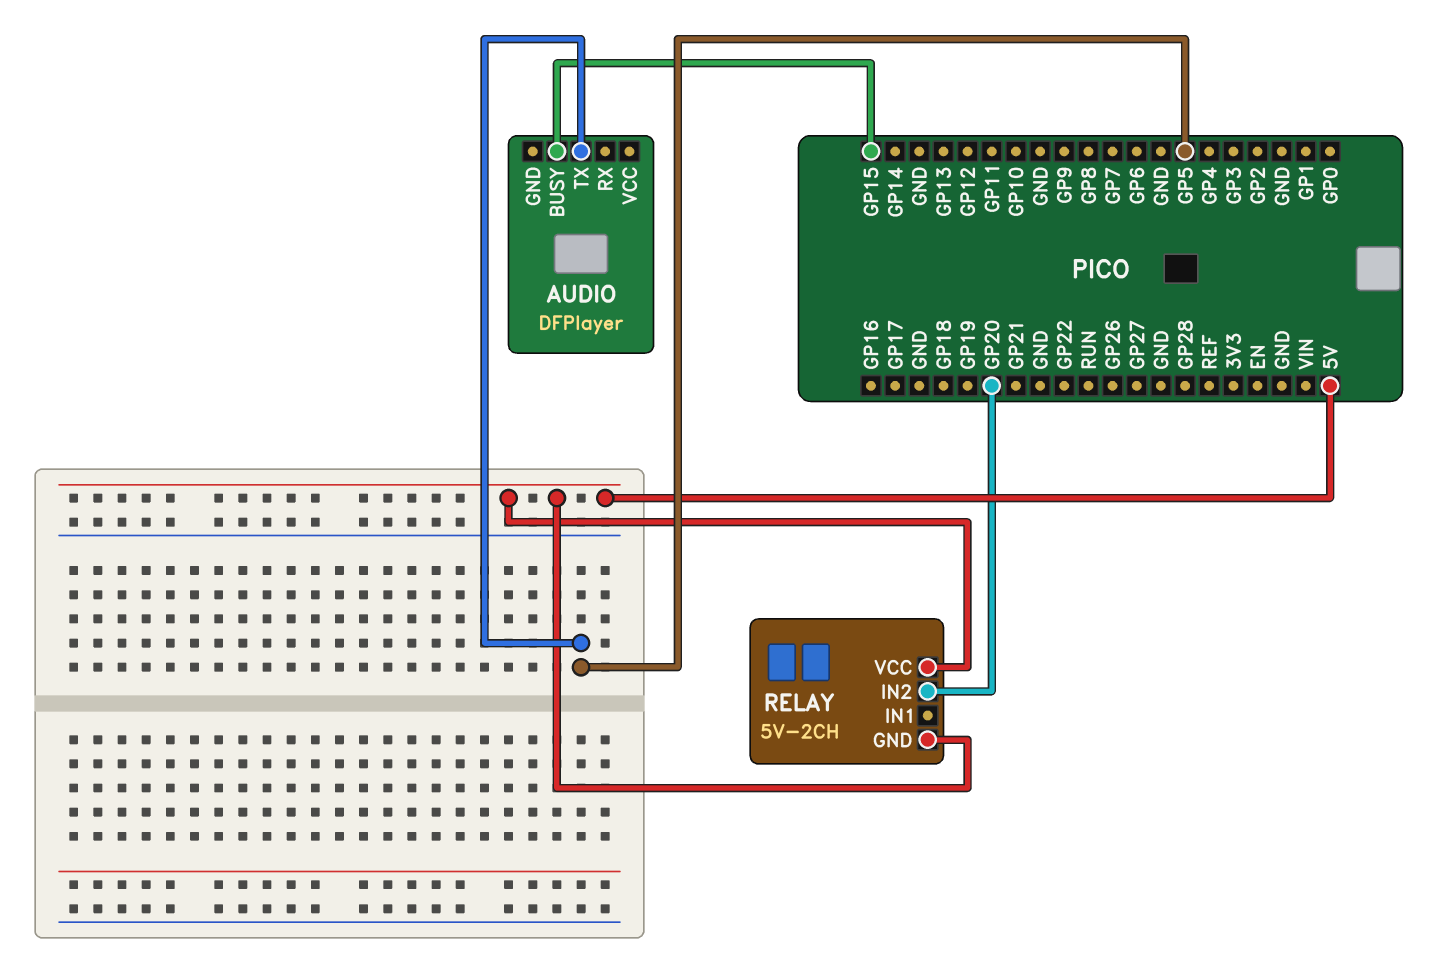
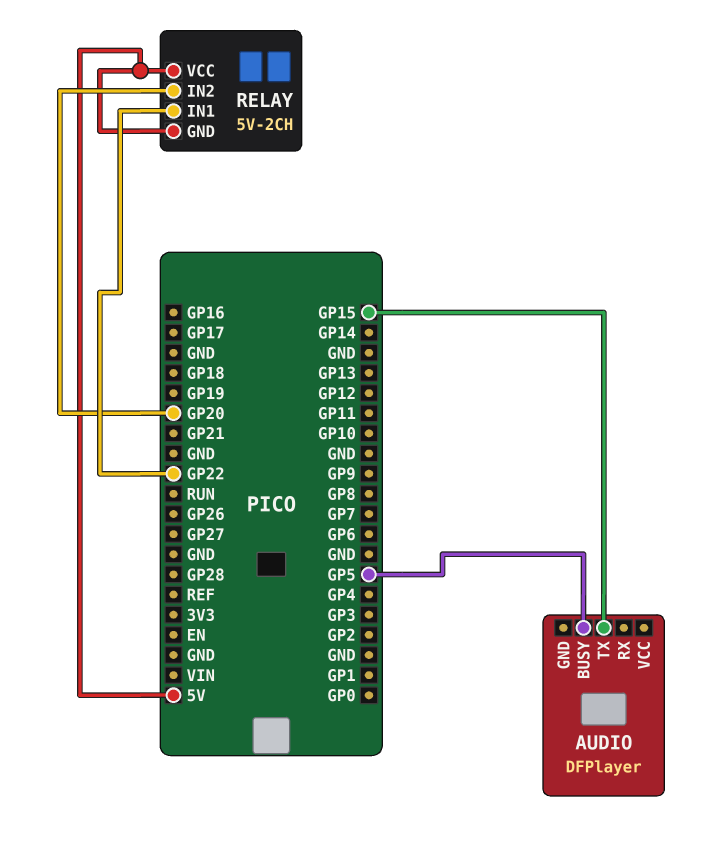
AUDIO pin BUSY: GP15 -> GP5
AUDIO pin TX: GP5 -> GP15
RELAY pin IN1: none -> GP22

